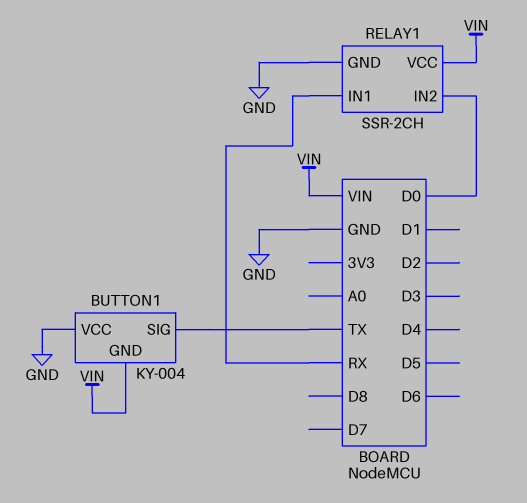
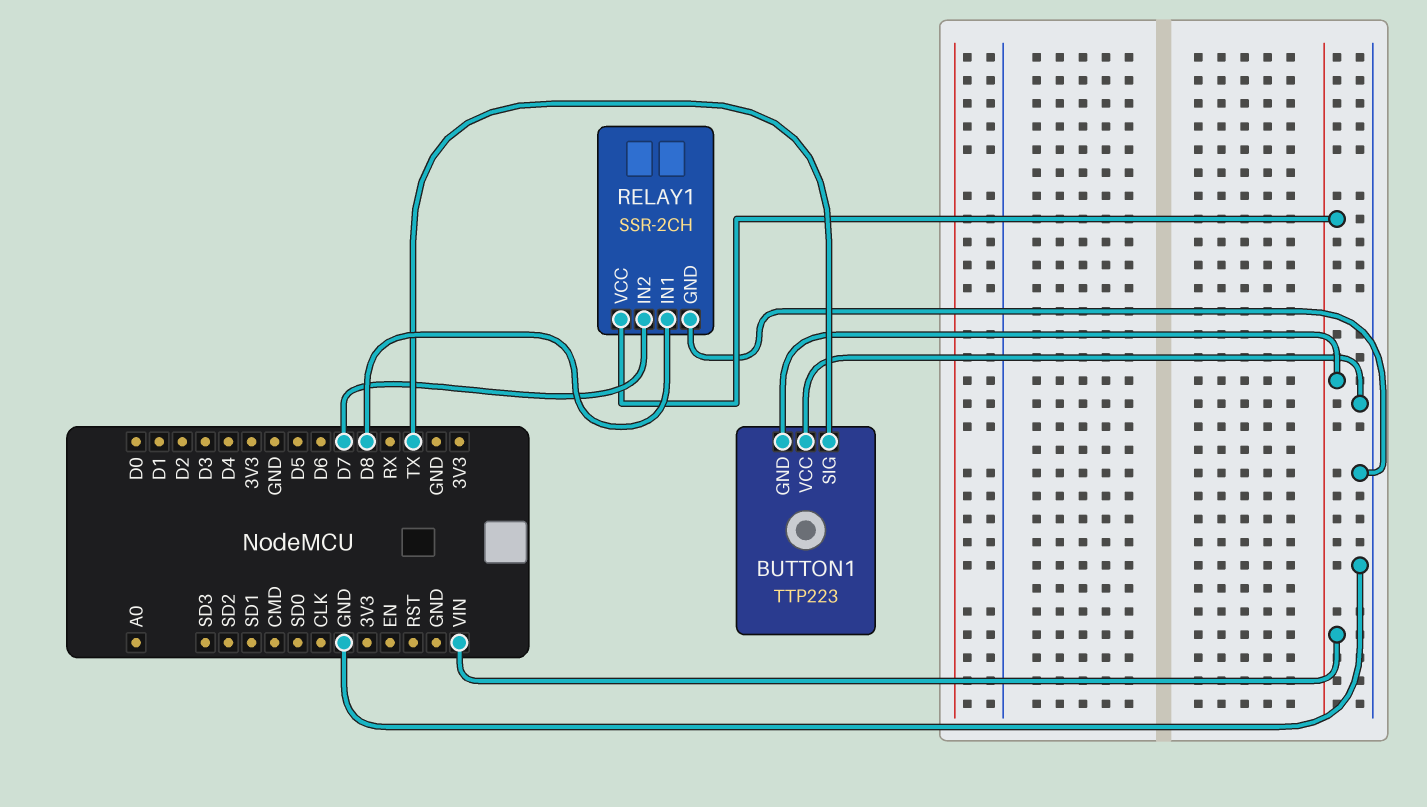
BUTTON1: KY-004 -> TTP223
RELAY1 pin IN1: RX -> D8
RELAY1 pin IN2: D0 -> D7

